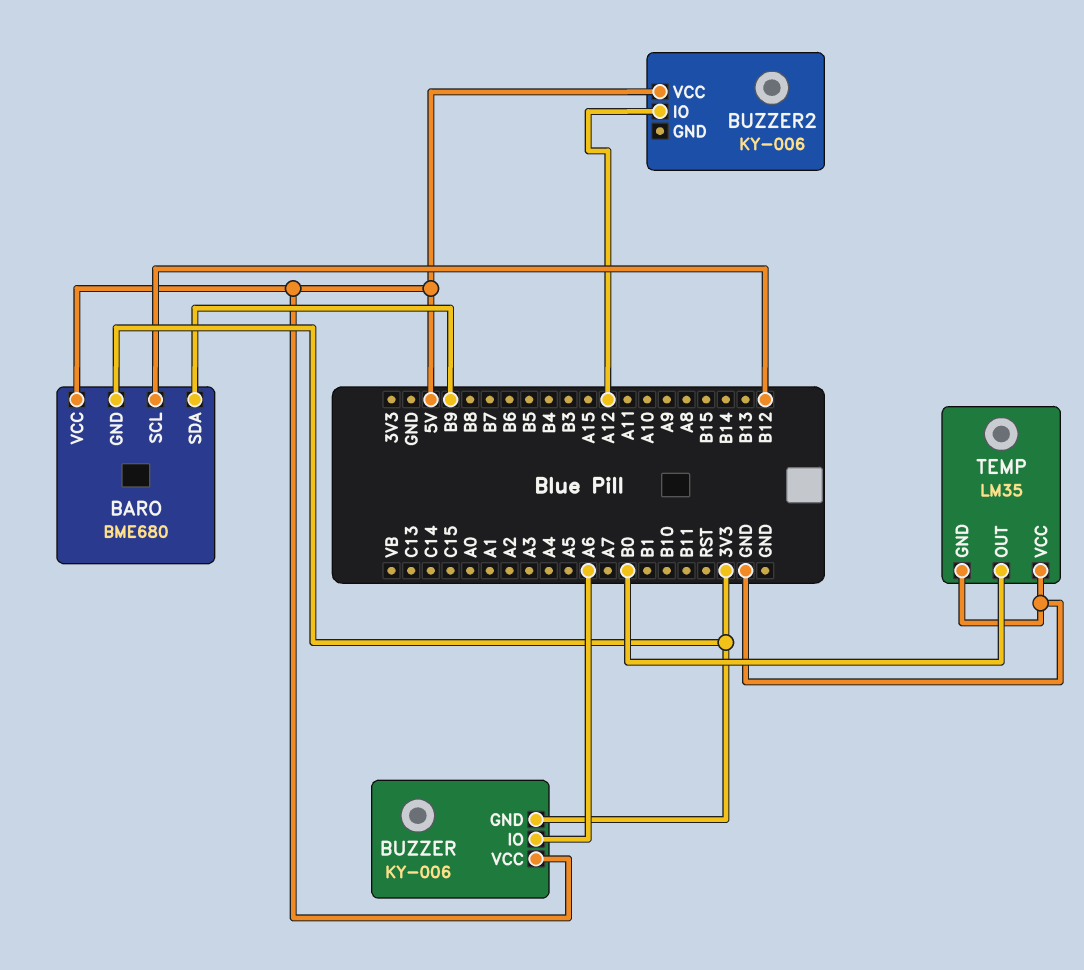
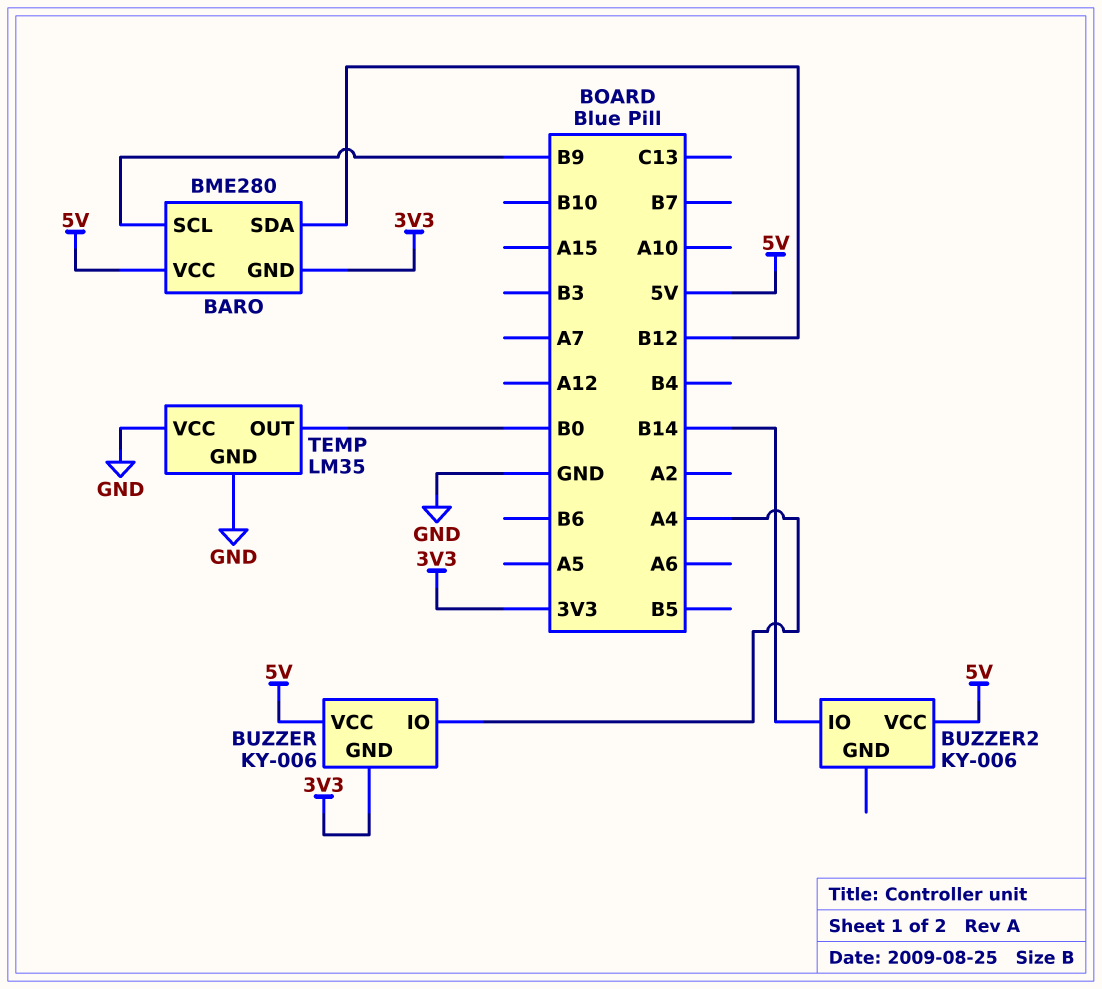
BARO: BME680 -> BME280
BARO pin SCL: B12 -> B9
BARO pin SDA: B9 -> B12
BUZZER pin IO: A6 -> A4
BUZZER2 pin IO: A12 -> B14

